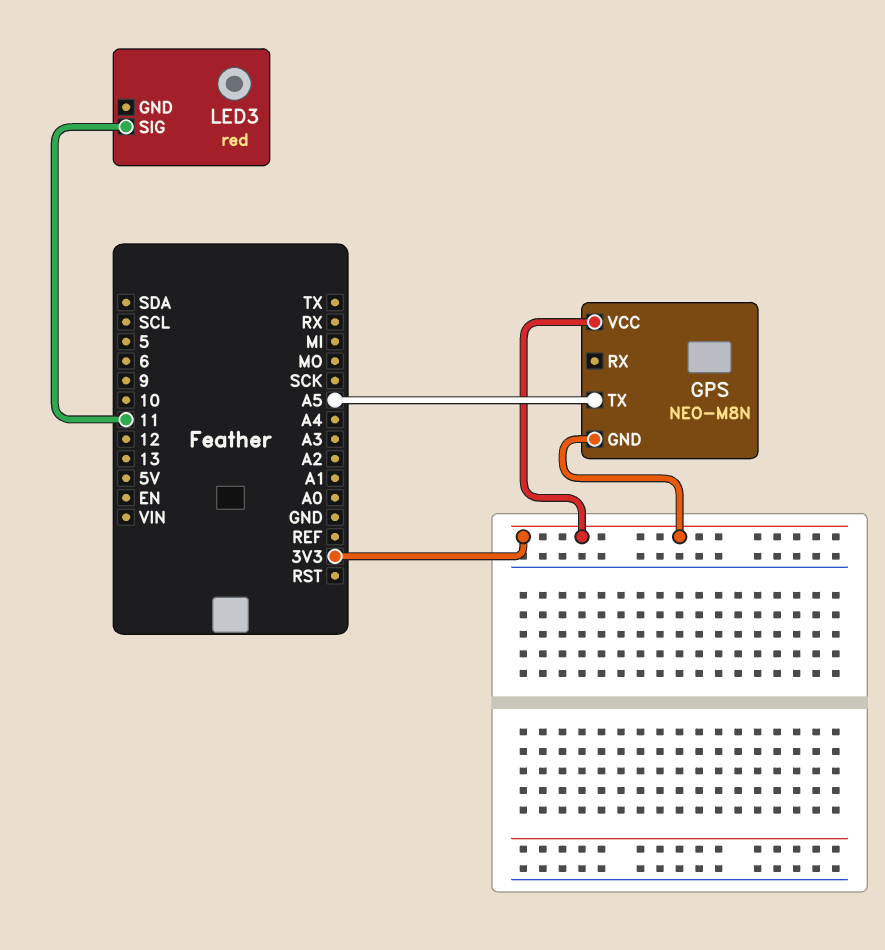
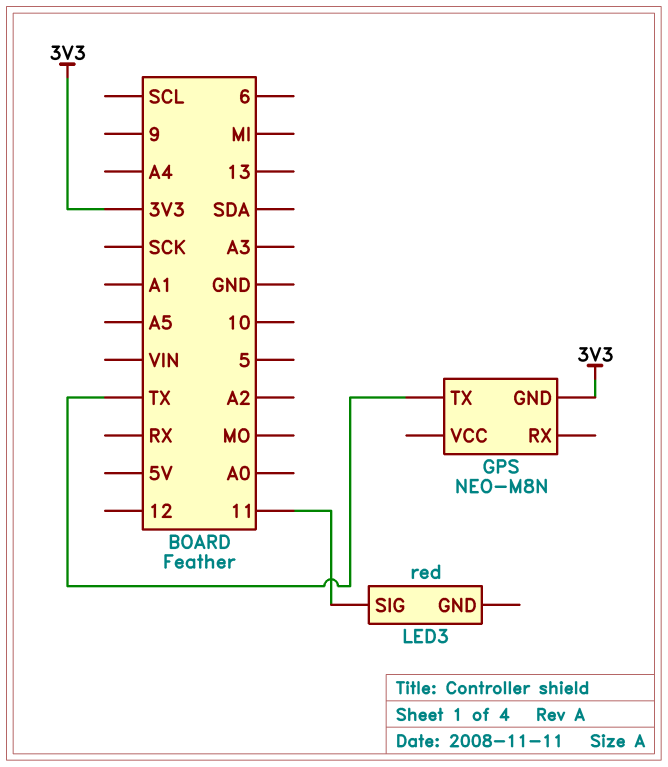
GPS pin TX: A5 -> TX
GPS pin VCC: 3V3 -> none

